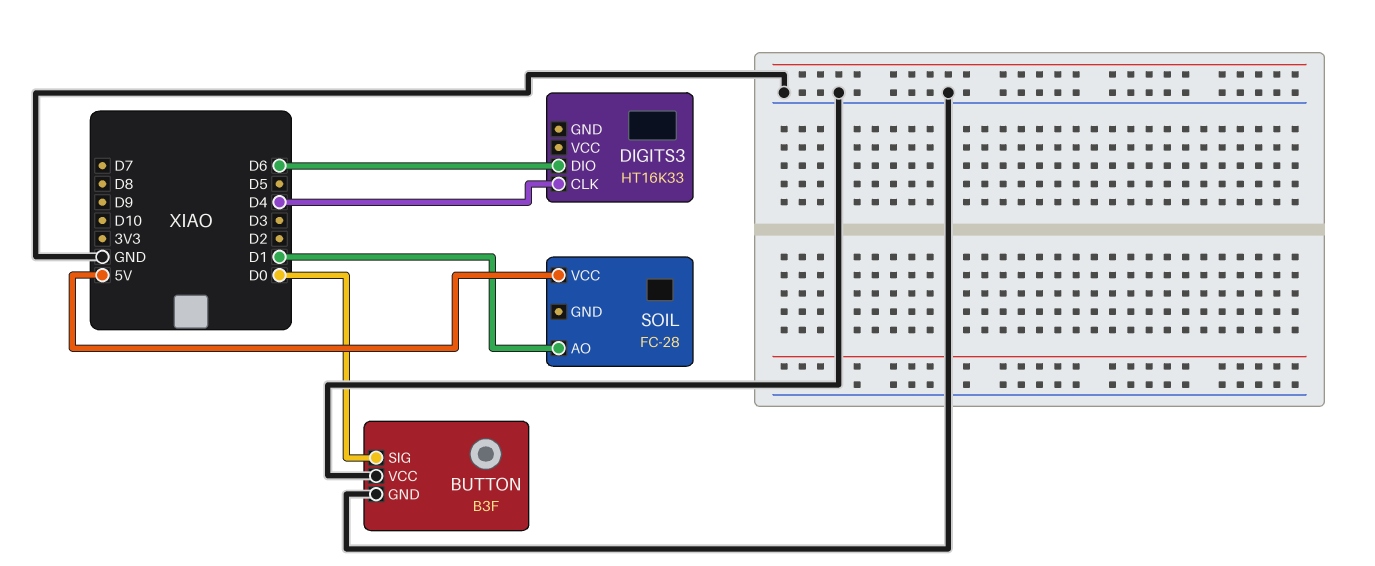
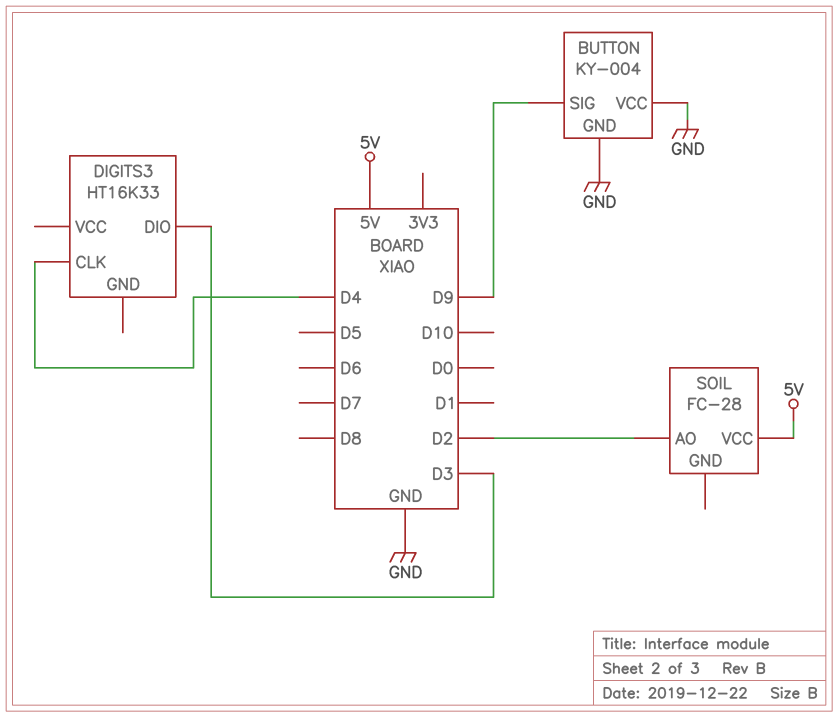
BUTTON: B3F -> KY-004
BUTTON pin SIG: D0 -> D9
DIGITS3 pin DIO: D6 -> D3
SOIL pin AO: D1 -> D2

